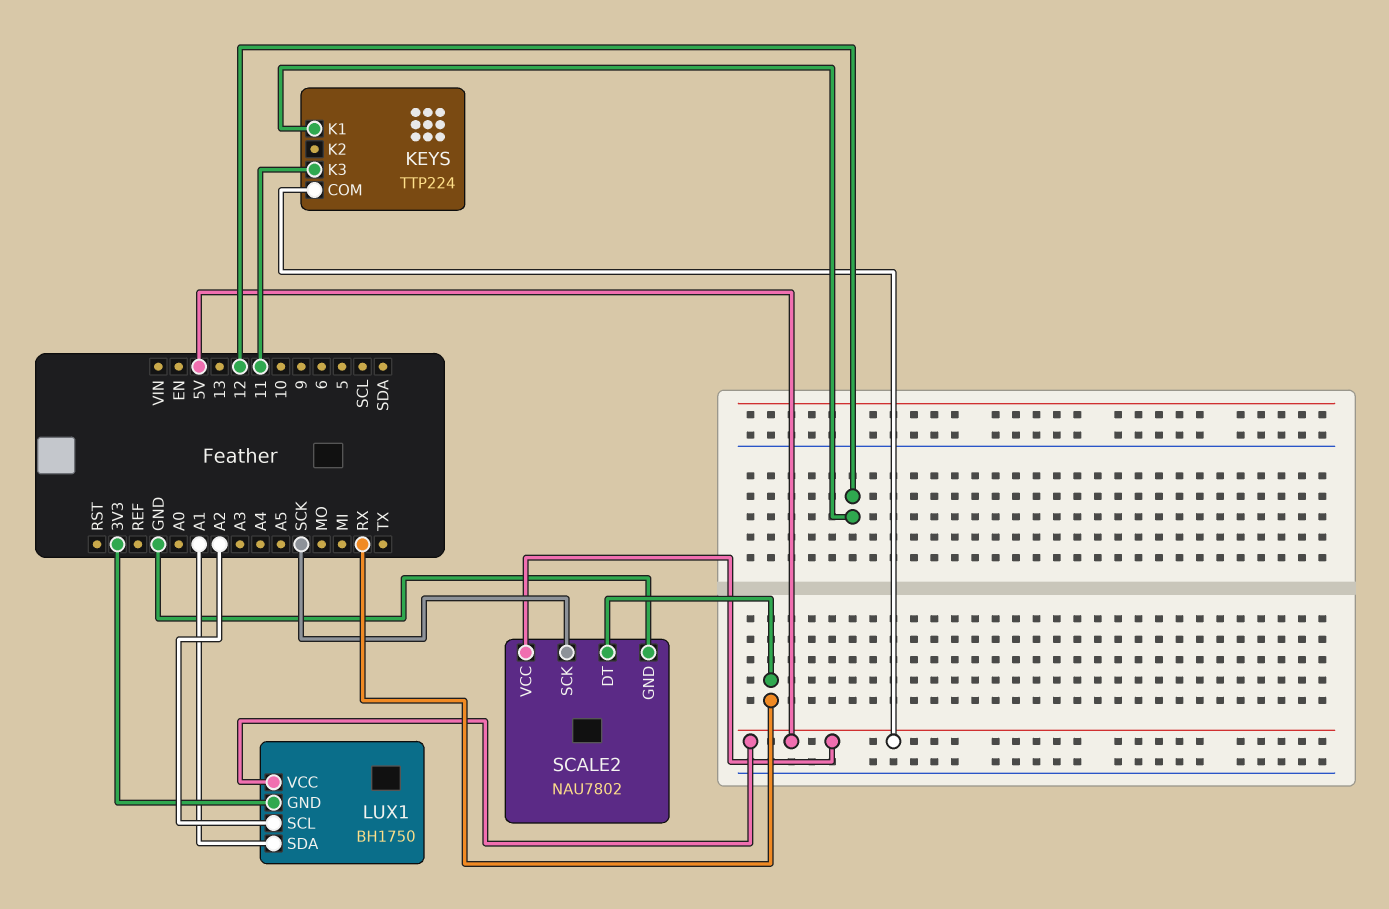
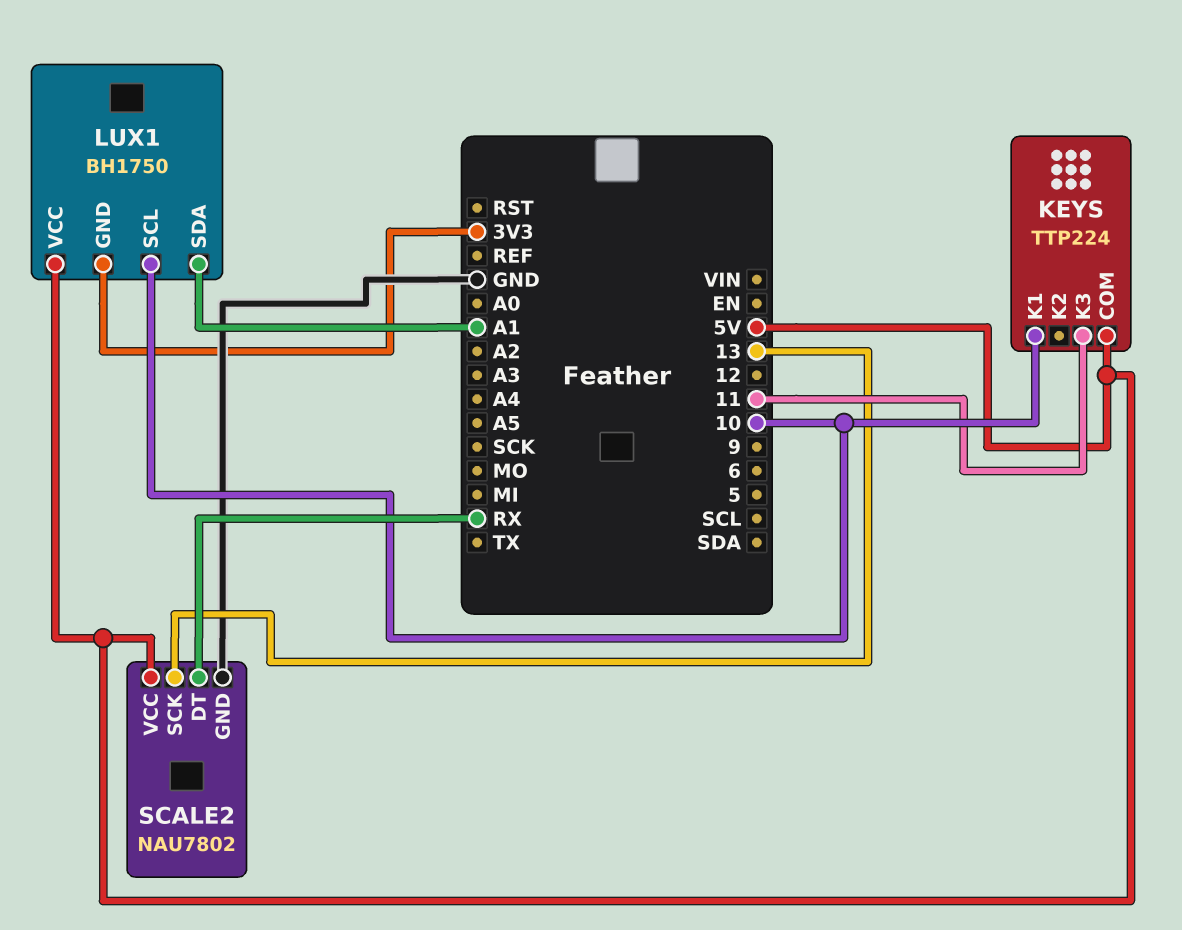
KEYS pin K1: 12 -> 10
LUX1 pin SCL: A2 -> 10
SCALE2 pin SCK: SCK -> 13

